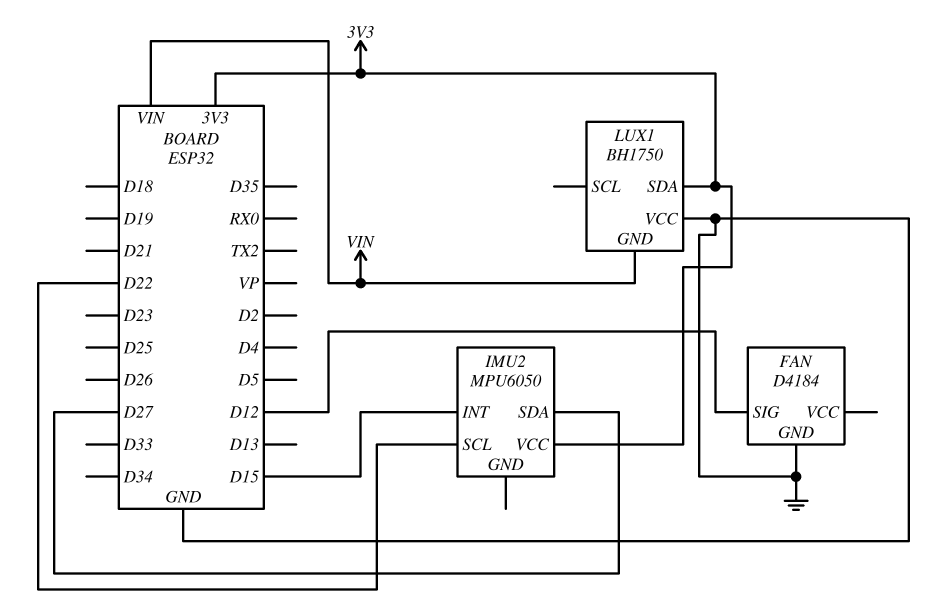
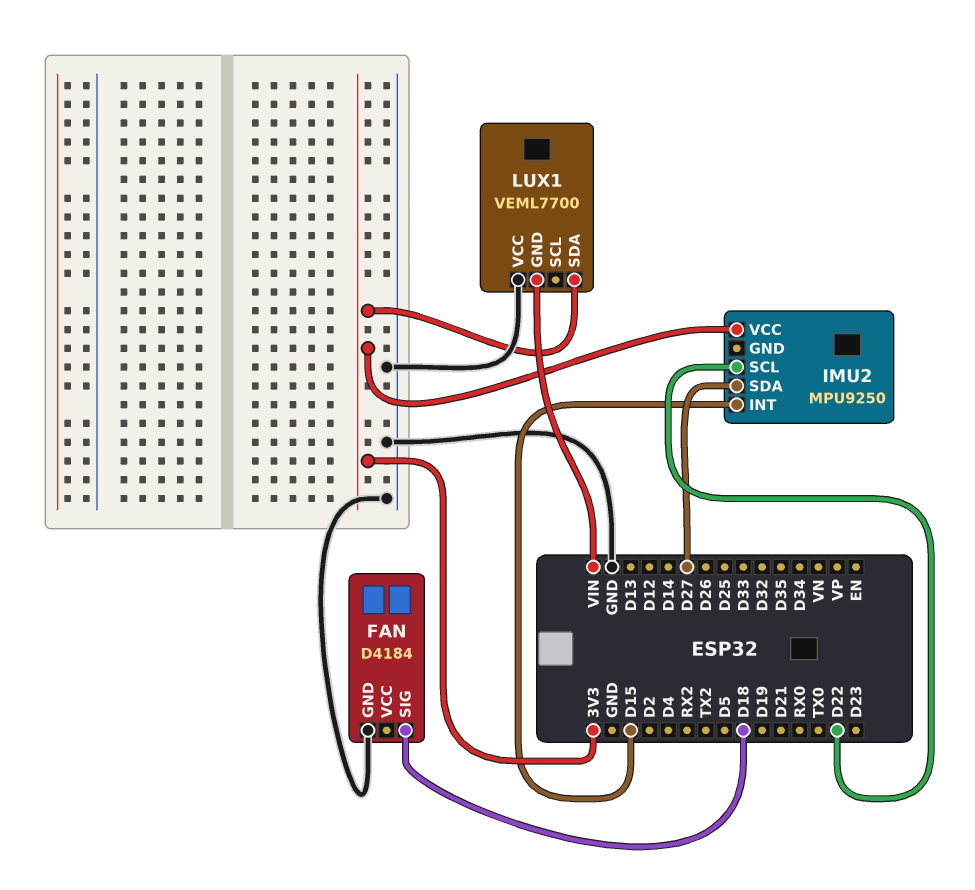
FAN pin SIG: D12 -> D18
IMU2: MPU6050 -> MPU9250
LUX1: BH1750 -> VEML7700

